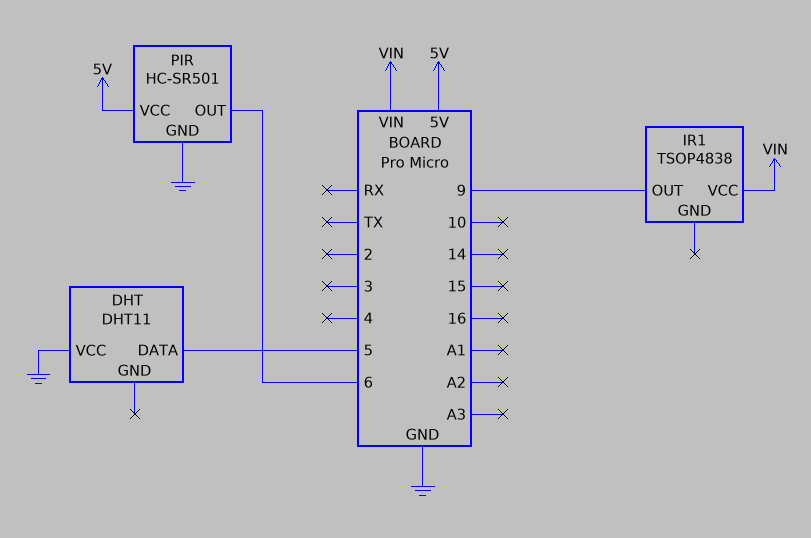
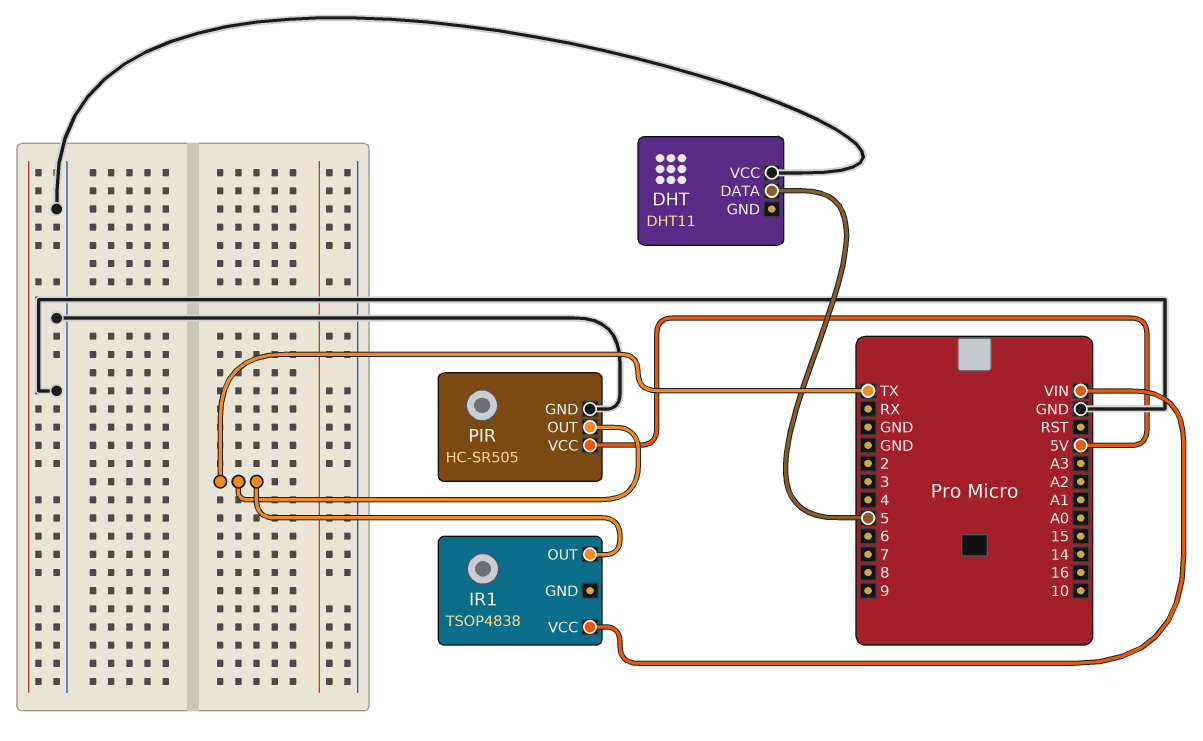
IR1 pin OUT: 9 -> TX
PIR: HC-SR501 -> HC-SR505
PIR pin OUT: 6 -> TX

